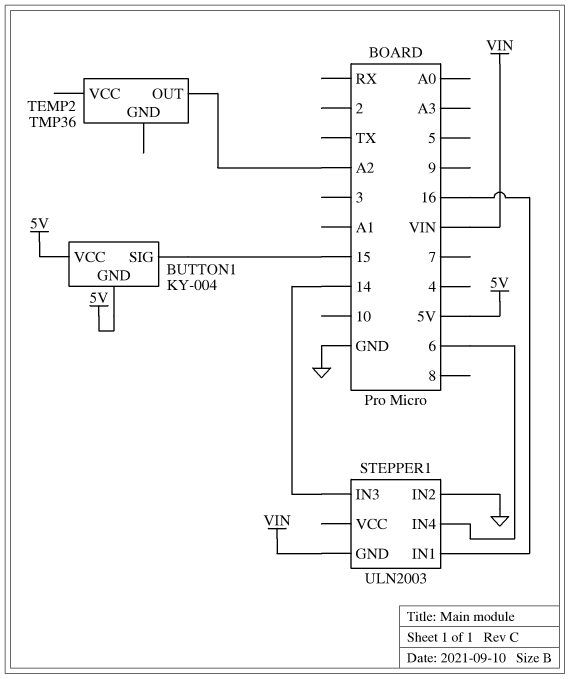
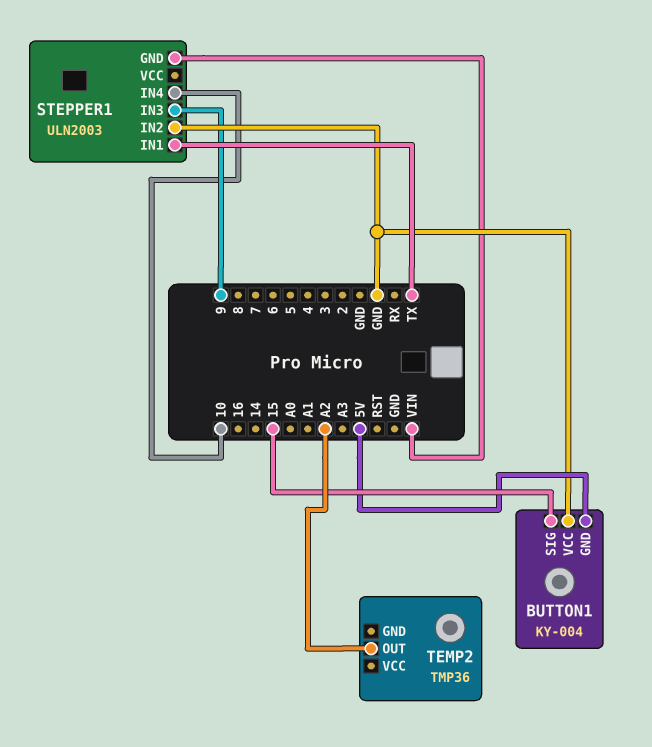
BUTTON1 pin VCC: 5V -> GND
STEPPER1 pin IN1: 16 -> TX
STEPPER1 pin IN3: 14 -> 9
STEPPER1 pin IN4: 6 -> 10

